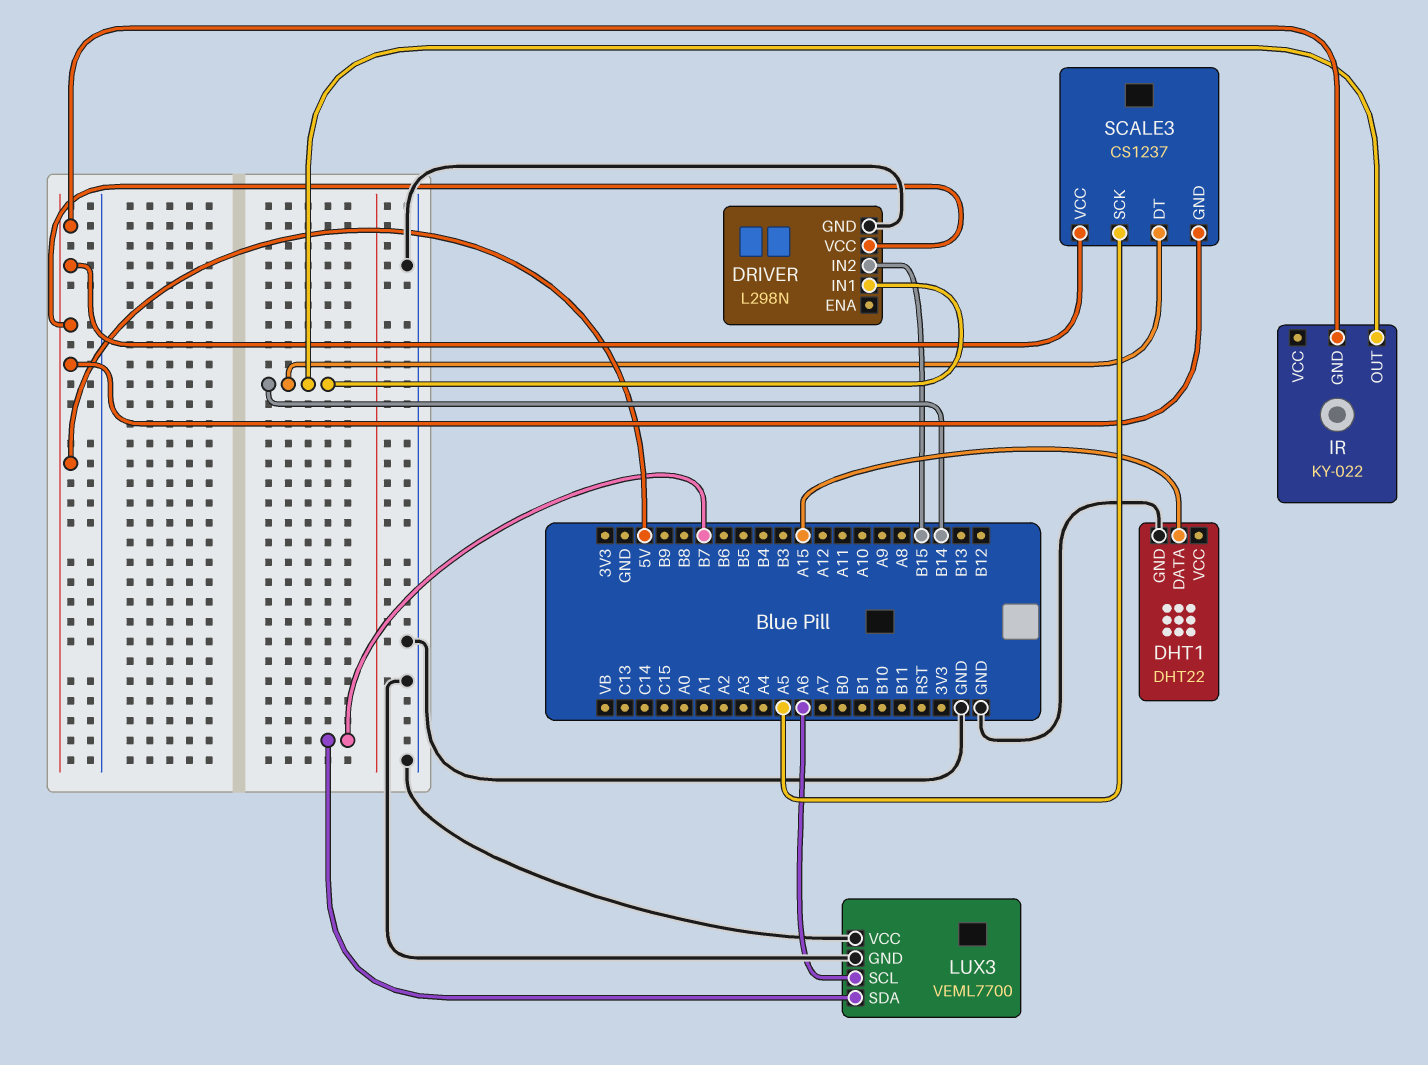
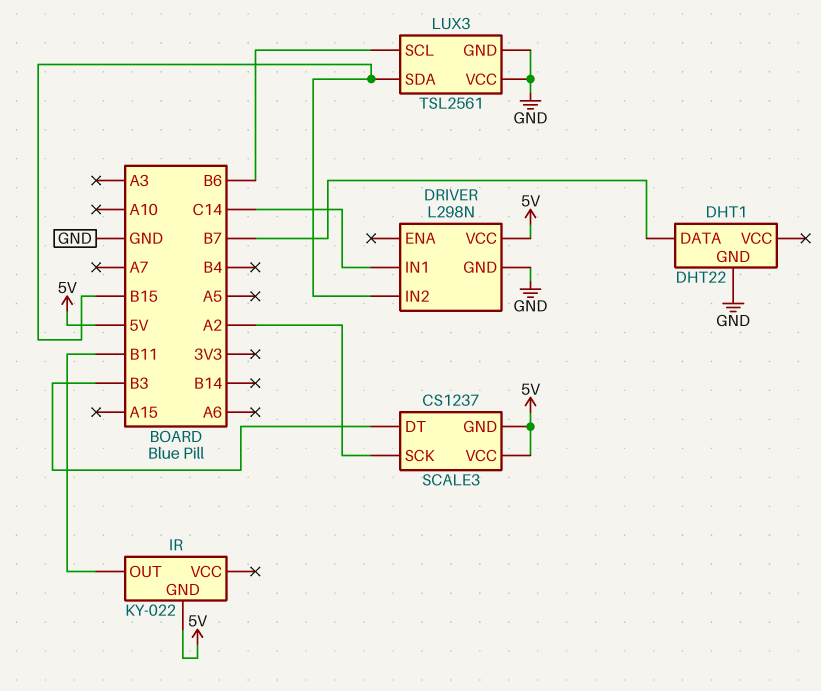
DHT1 pin DATA: A15 -> B7
DRIVER pin IN1: B14 -> C14
IR pin OUT: B14 -> B11
LUX3: VEML7700 -> TSL2561
LUX3 pin SCL: A6 -> B6
LUX3 pin SDA: B7 -> B15
SCALE3 pin DT: B14 -> B3
SCALE3 pin SCK: A5 -> A2

